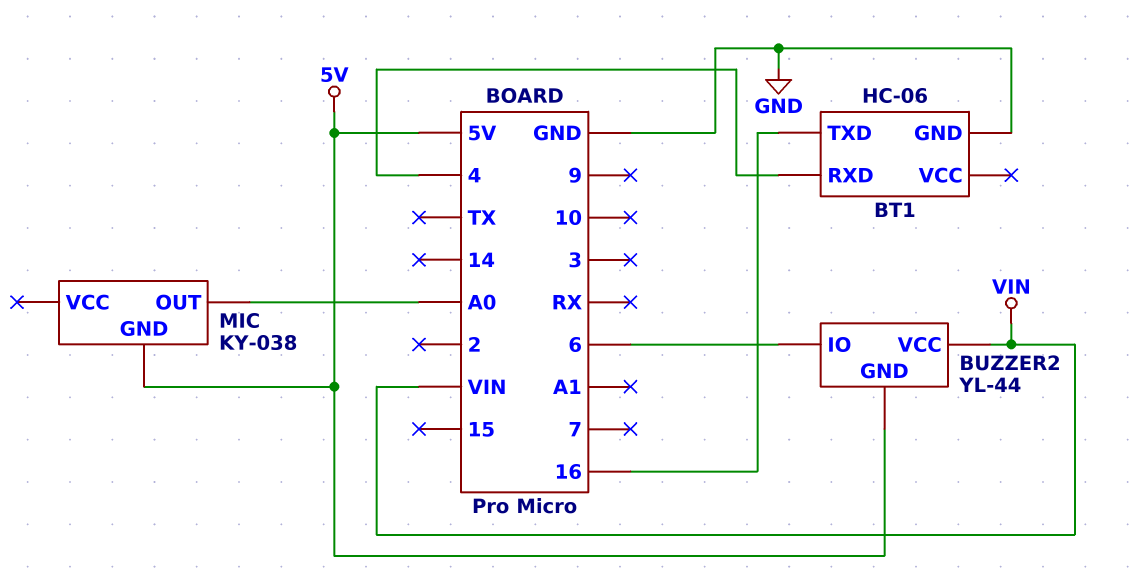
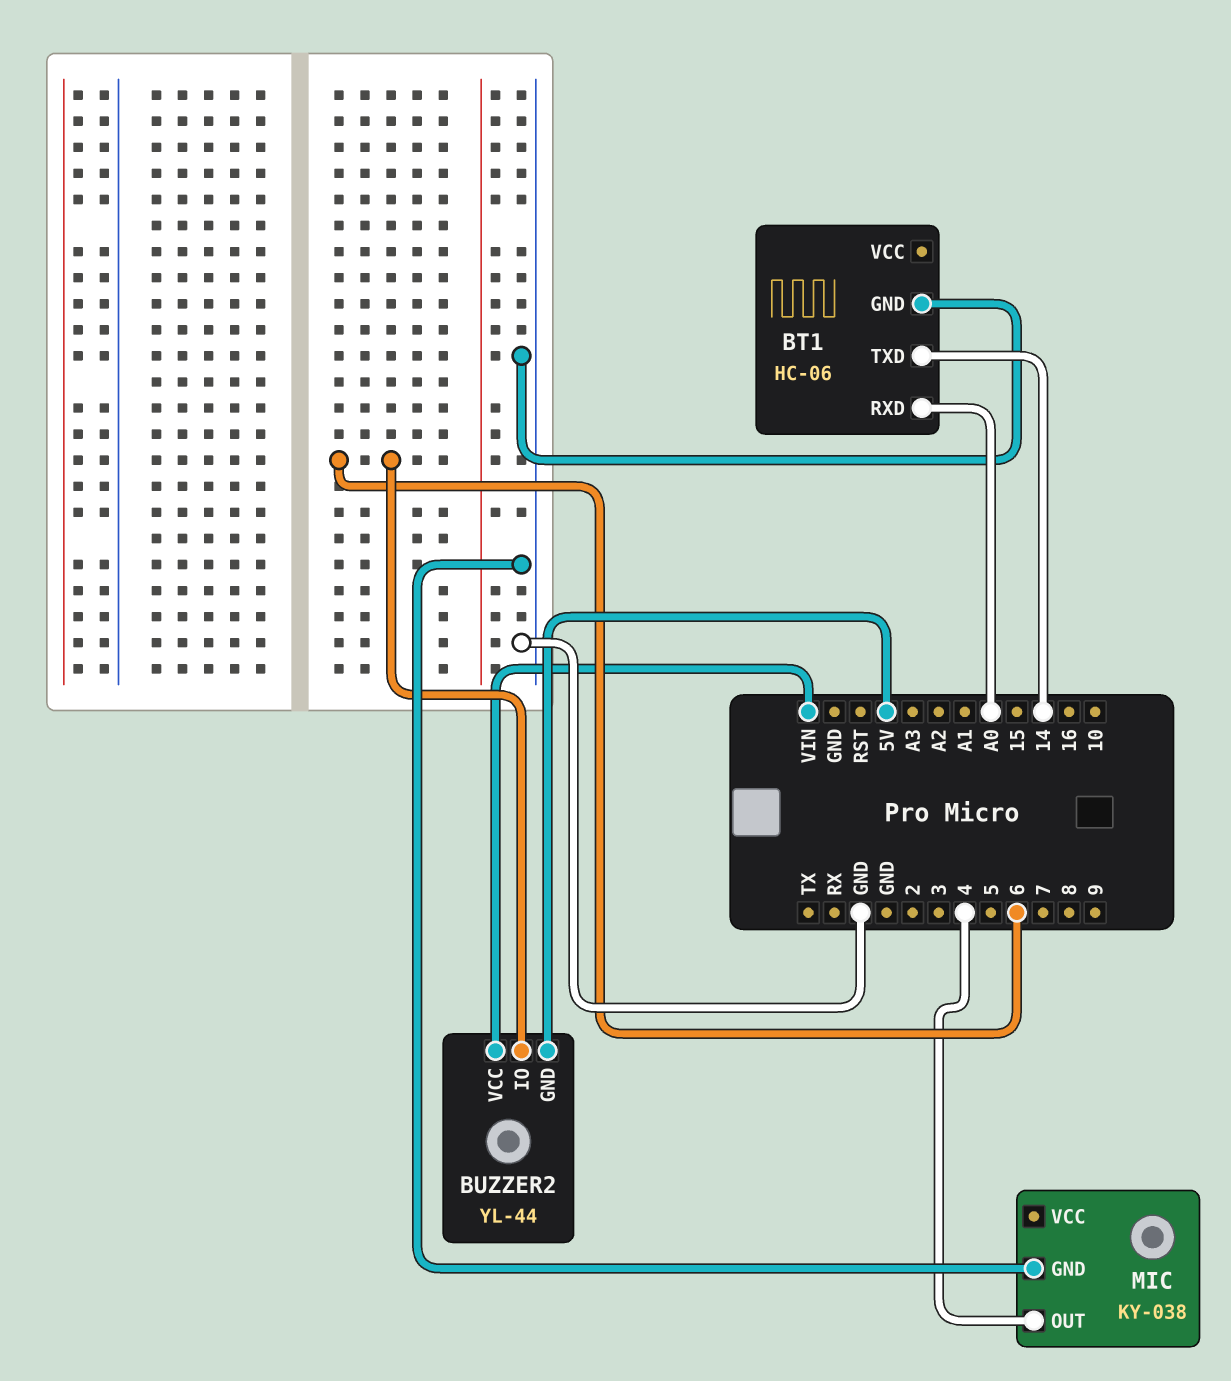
BT1 pin RXD: 4 -> A0
BT1 pin TXD: 16 -> 14
MIC pin GND: 5V -> GND
MIC pin OUT: A0 -> 4

